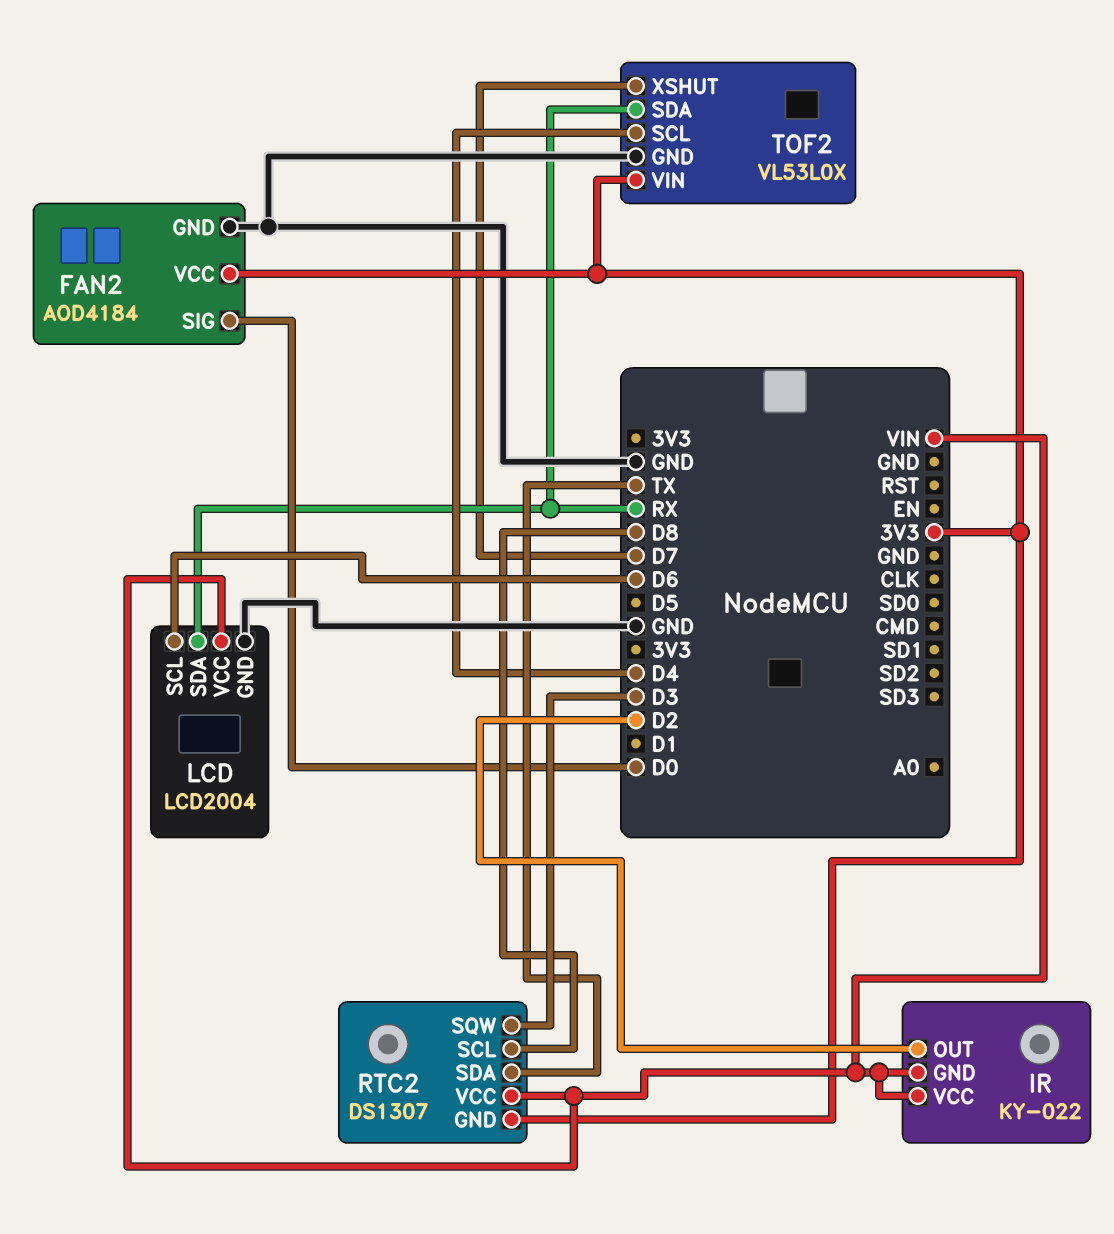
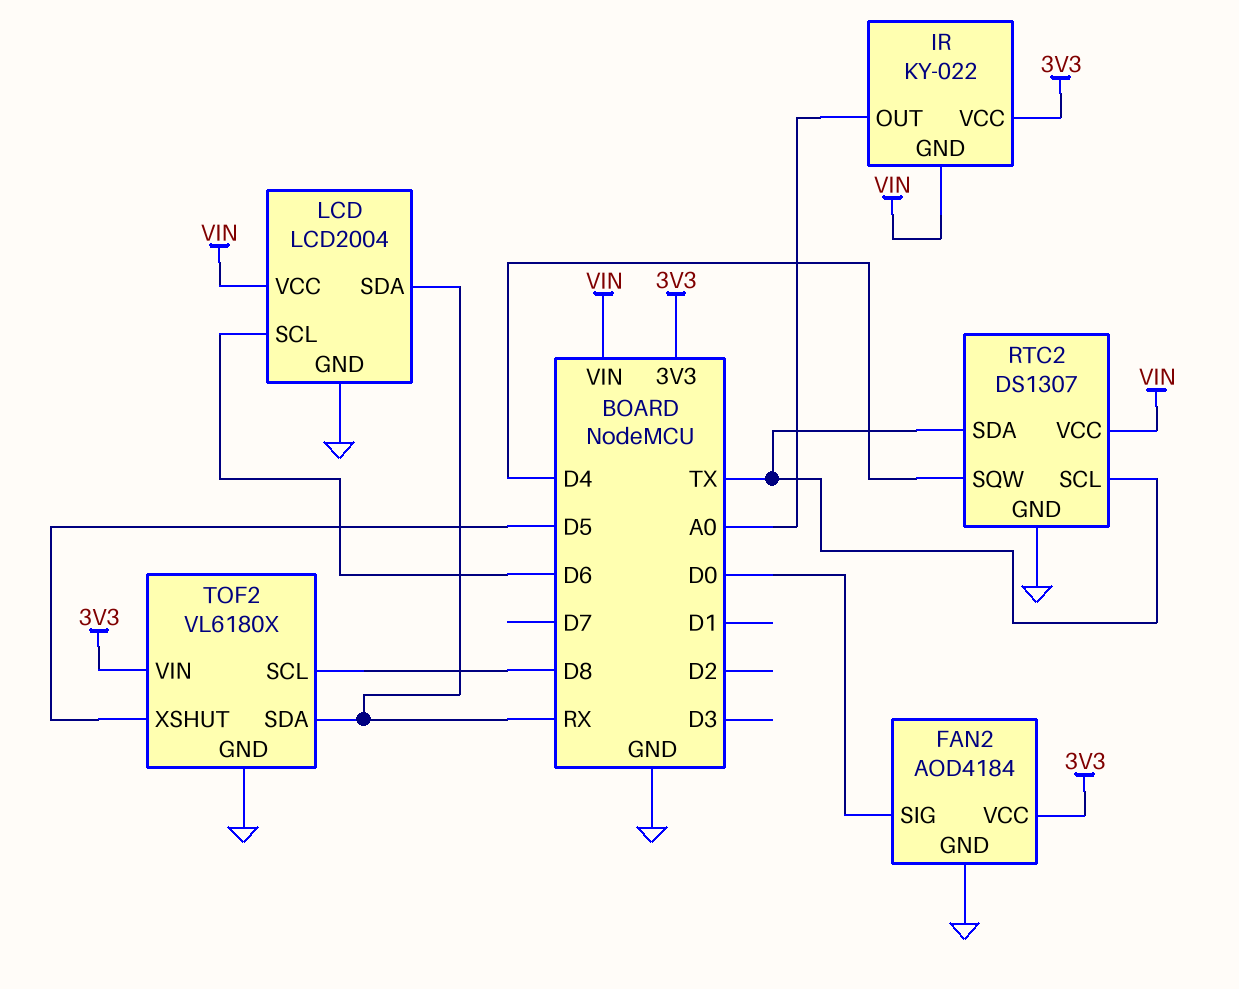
IR pin OUT: D2 -> A0
IR pin VCC: VIN -> 3V3
RTC2 pin GND: 3V3 -> GND
RTC2 pin SCL: D8 -> TX
RTC2 pin SQW: D3 -> D4
TOF2: VL53L0X -> VL6180X
TOF2 pin SCL: D4 -> D8
TOF2 pin XSHUT: D7 -> D5

